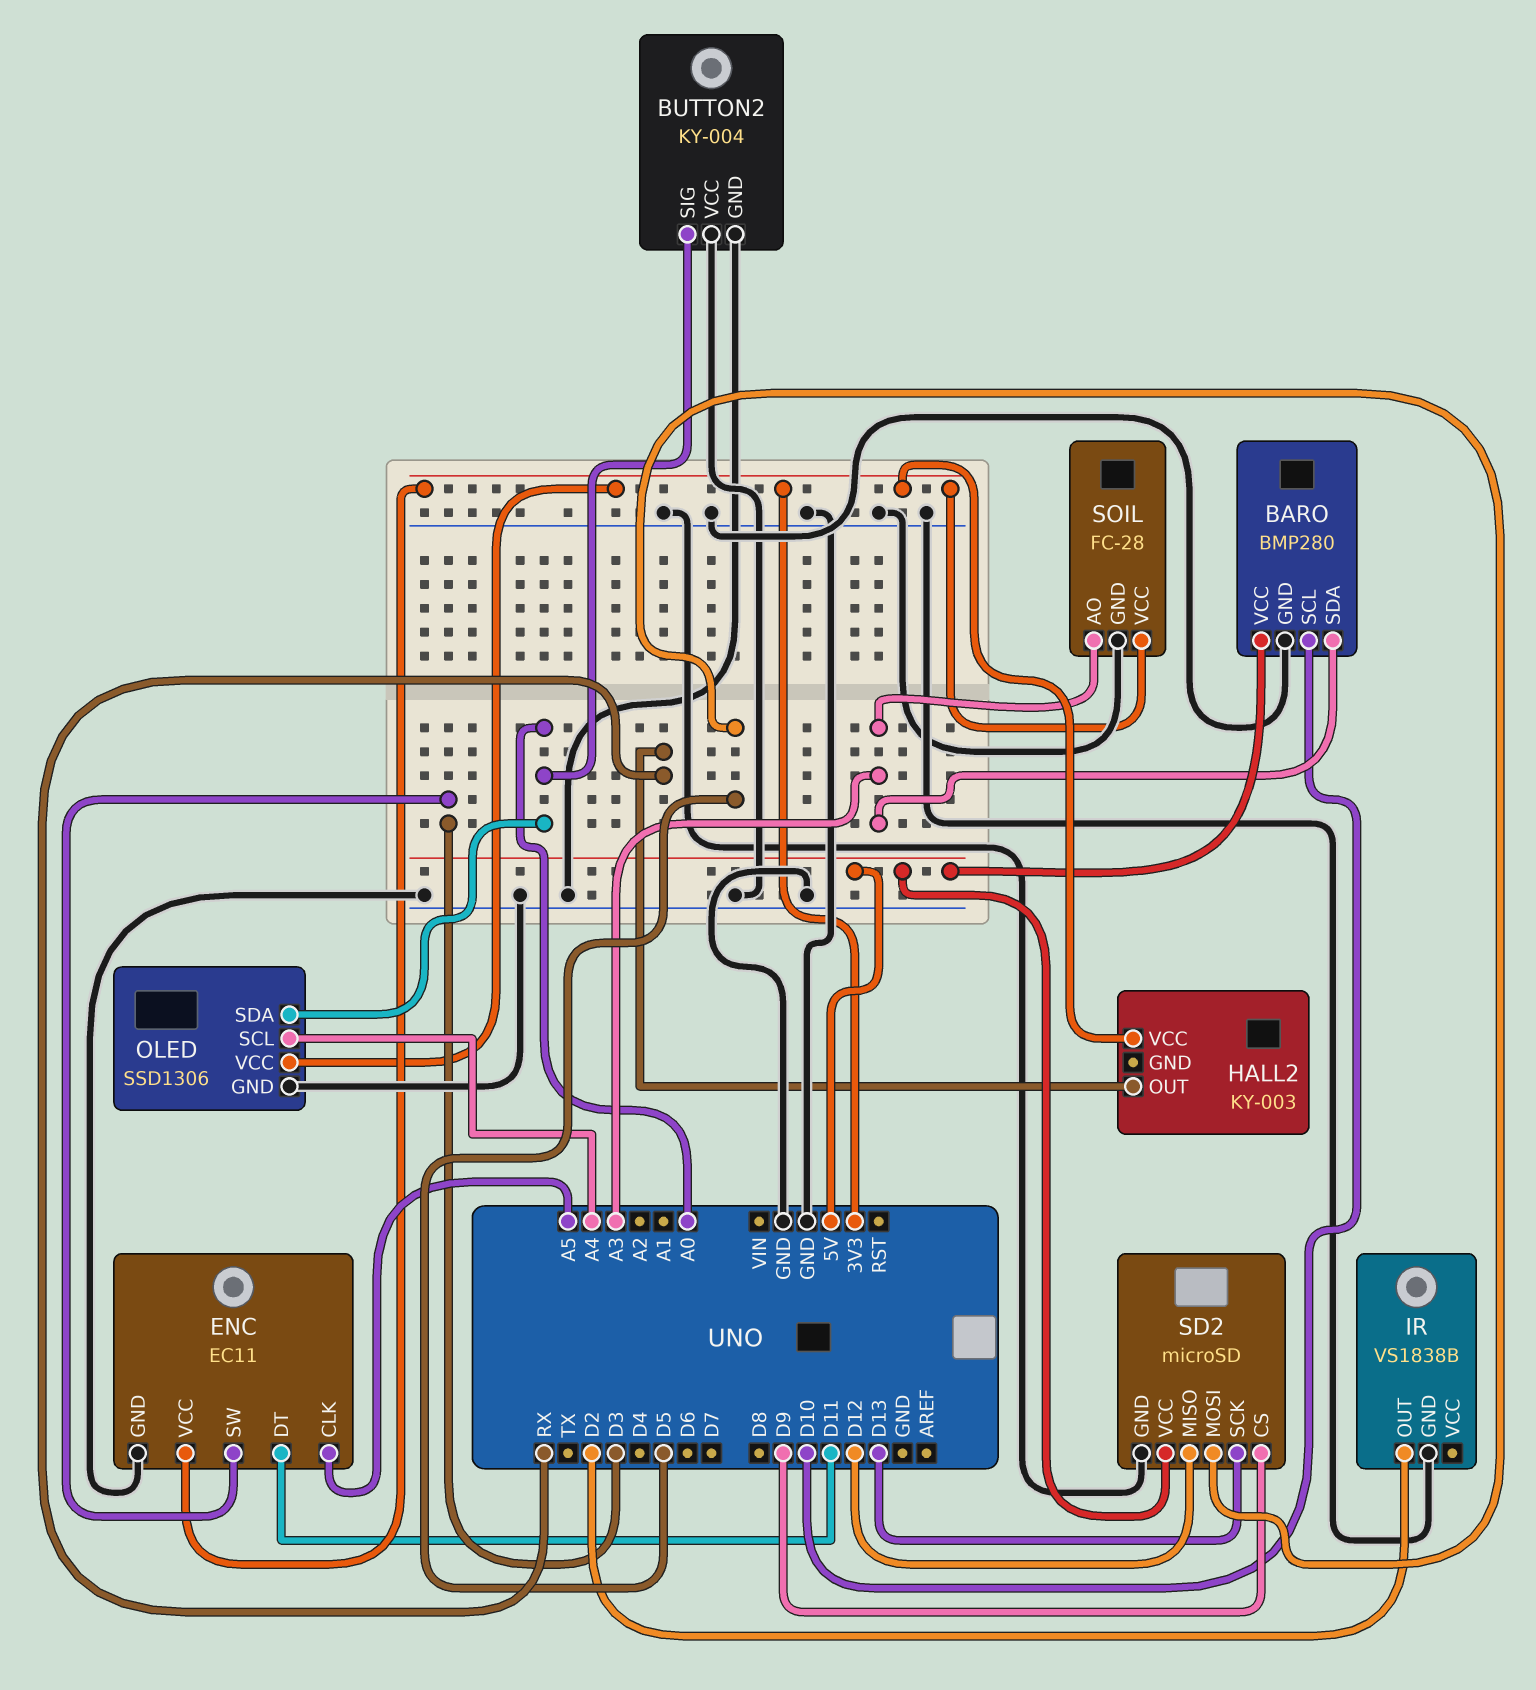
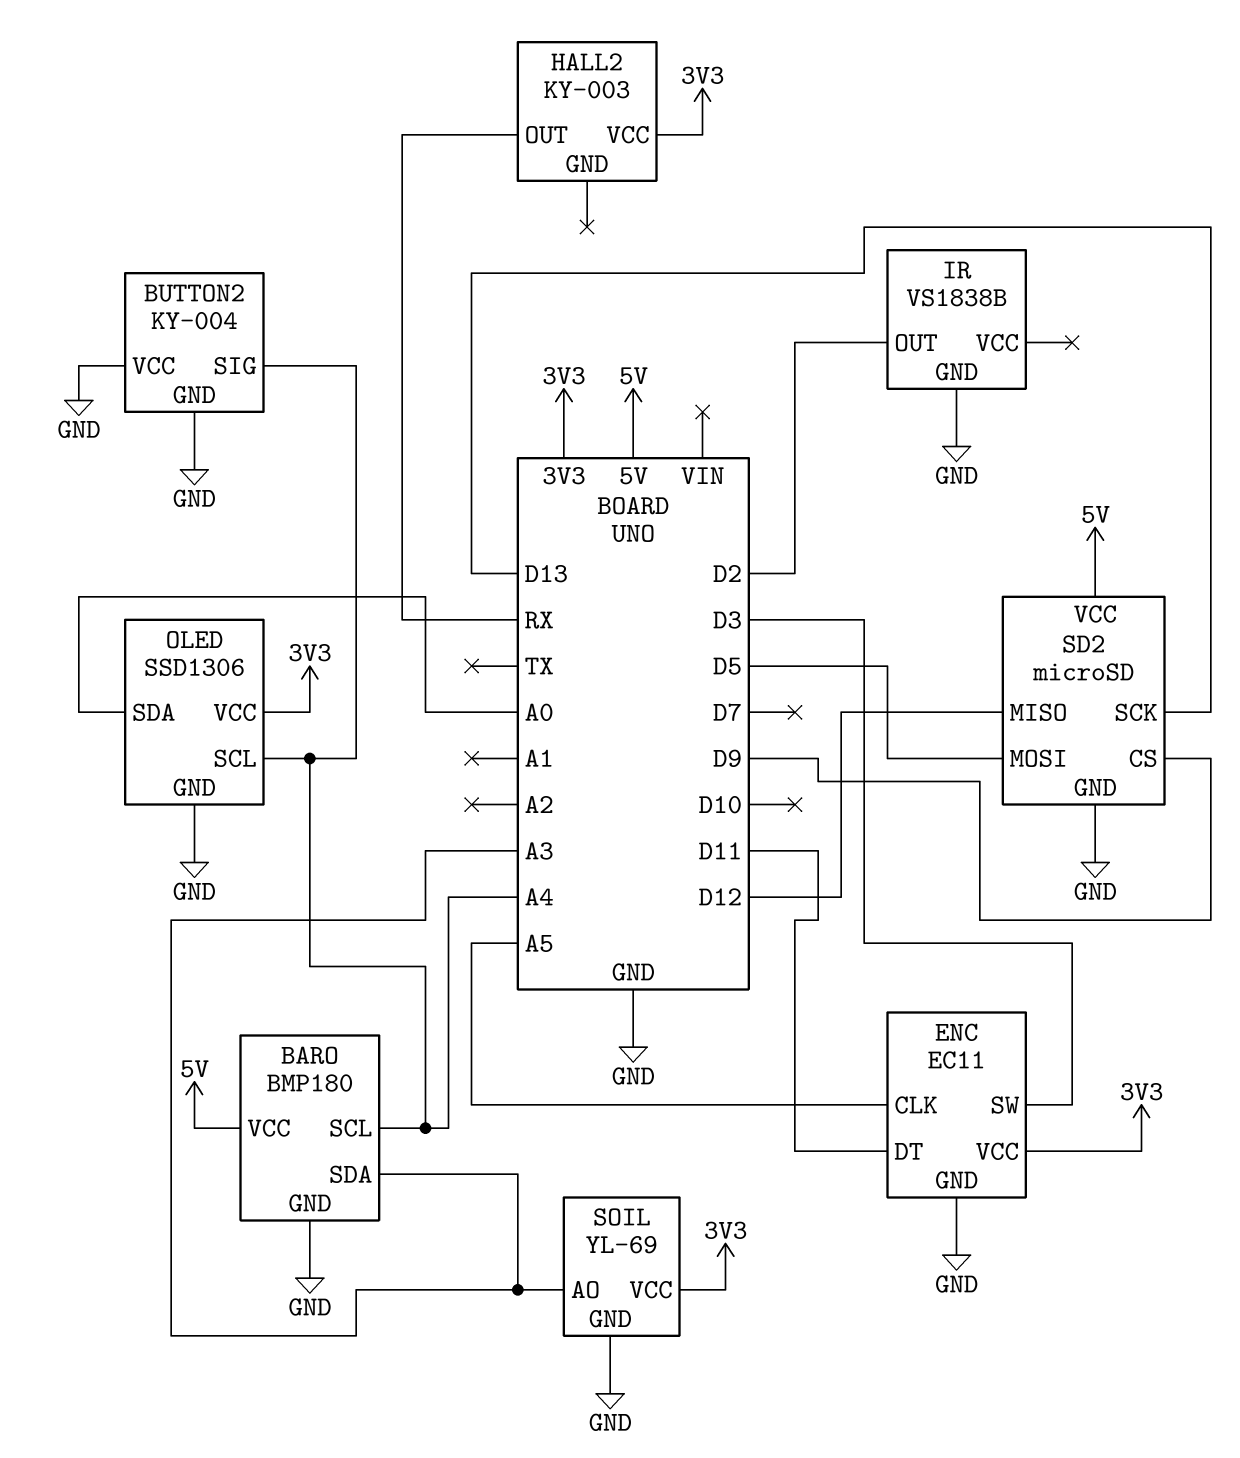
BARO: BMP280 -> BMP180
BARO pin SCL: D10 -> A4
BUTTON2 pin SIG: A0 -> A4
SOIL: FC-28 -> YL-69

